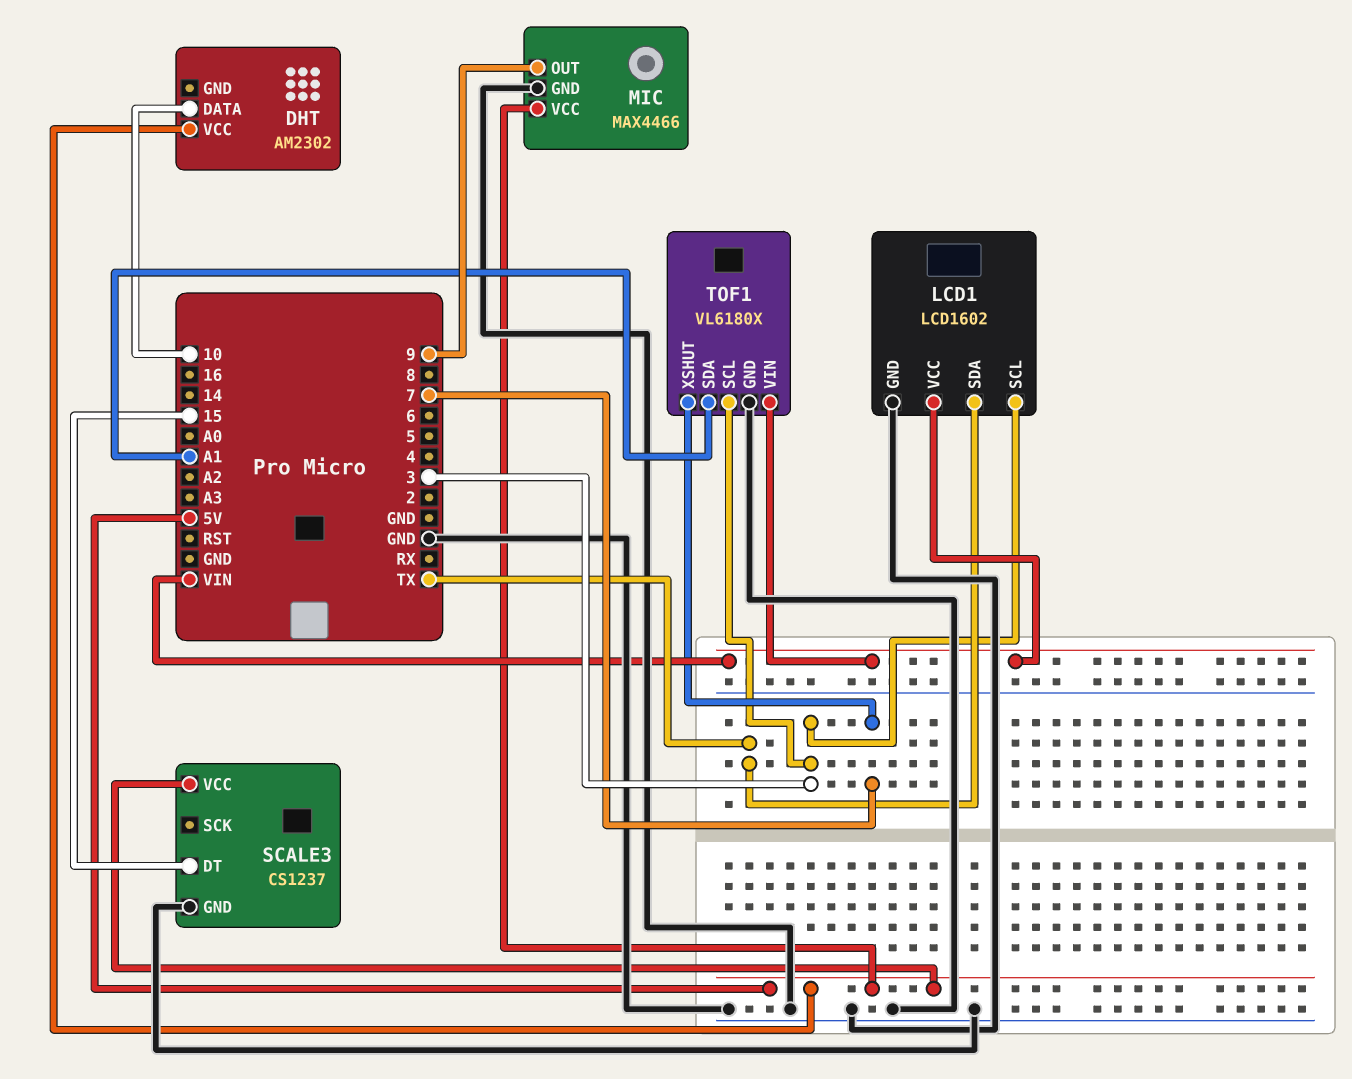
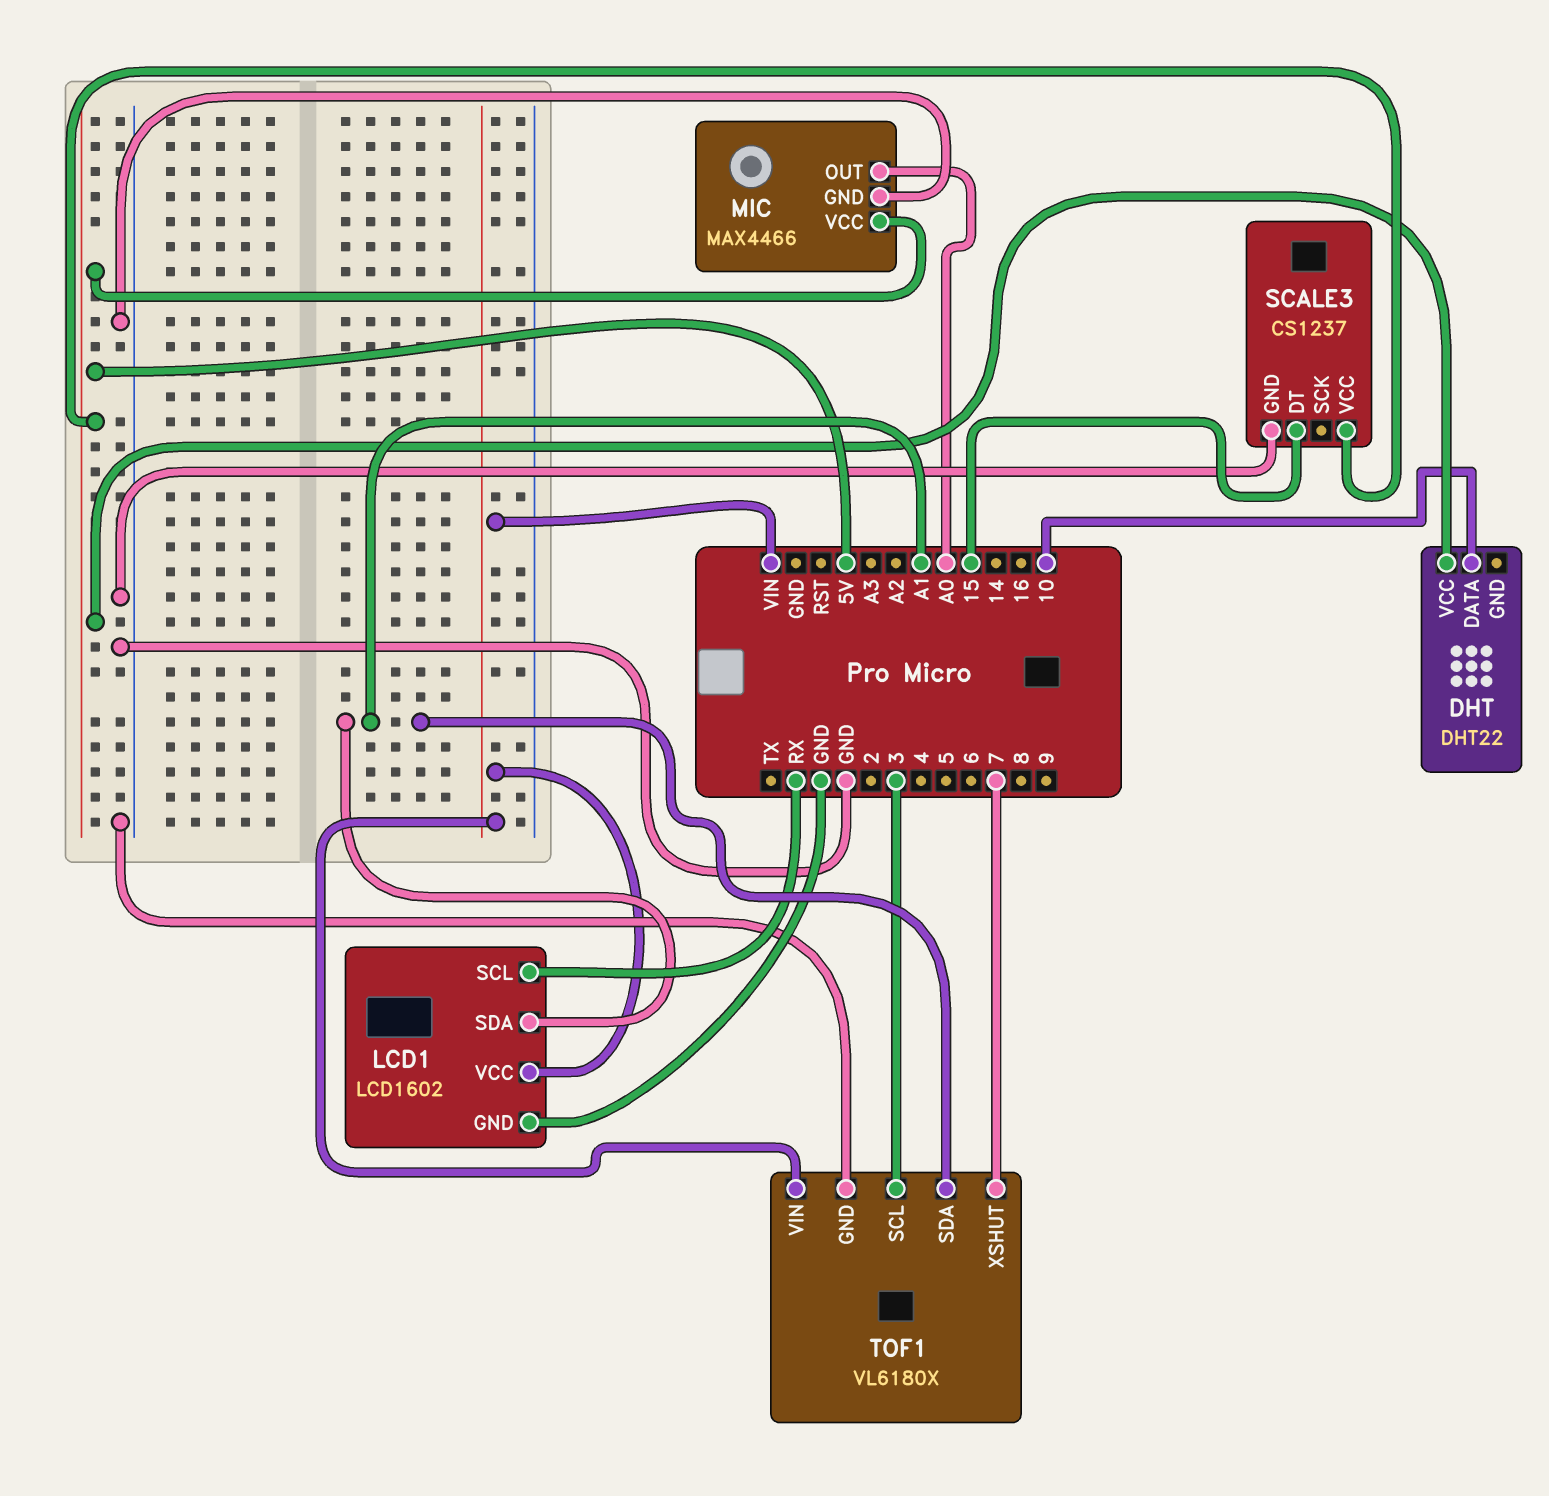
DHT: AM2302 -> DHT22
LCD1 pin SCL: 3 -> RX
LCD1 pin SDA: TX -> A1
MIC pin OUT: 9 -> A0

